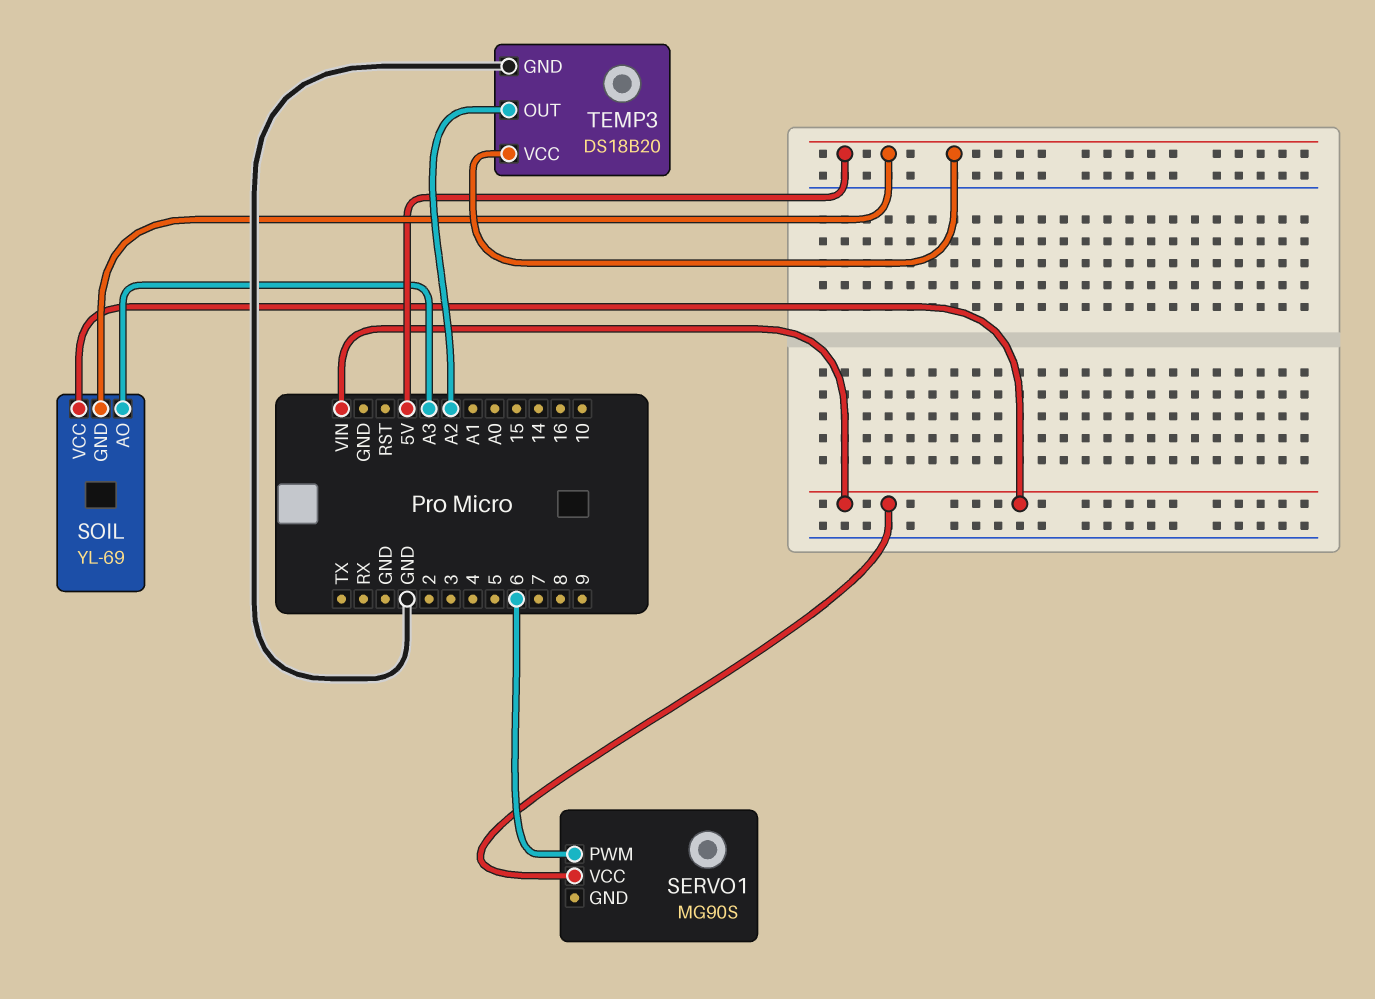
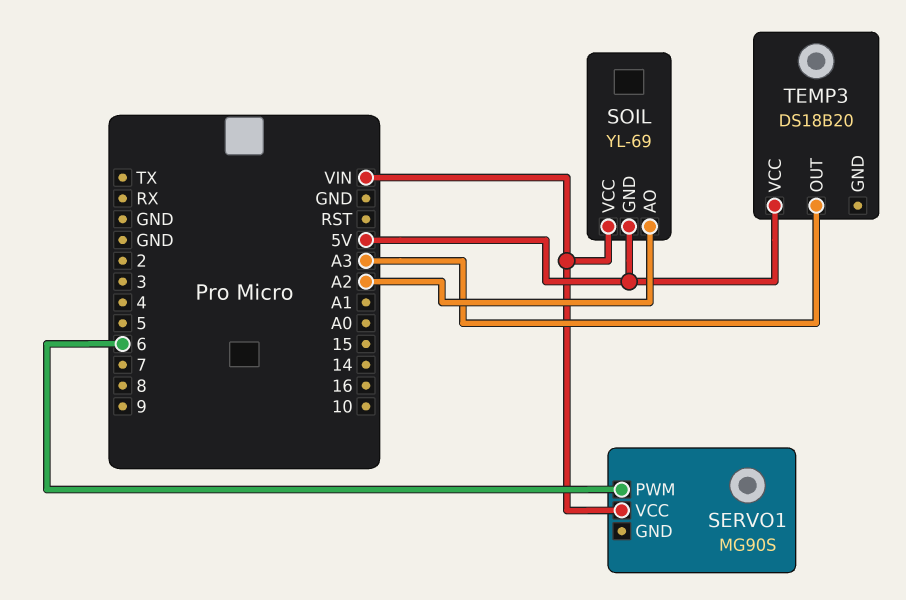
SOIL pin AO: A3 -> A2
TEMP3 pin GND: GND -> none
TEMP3 pin OUT: A2 -> A3

